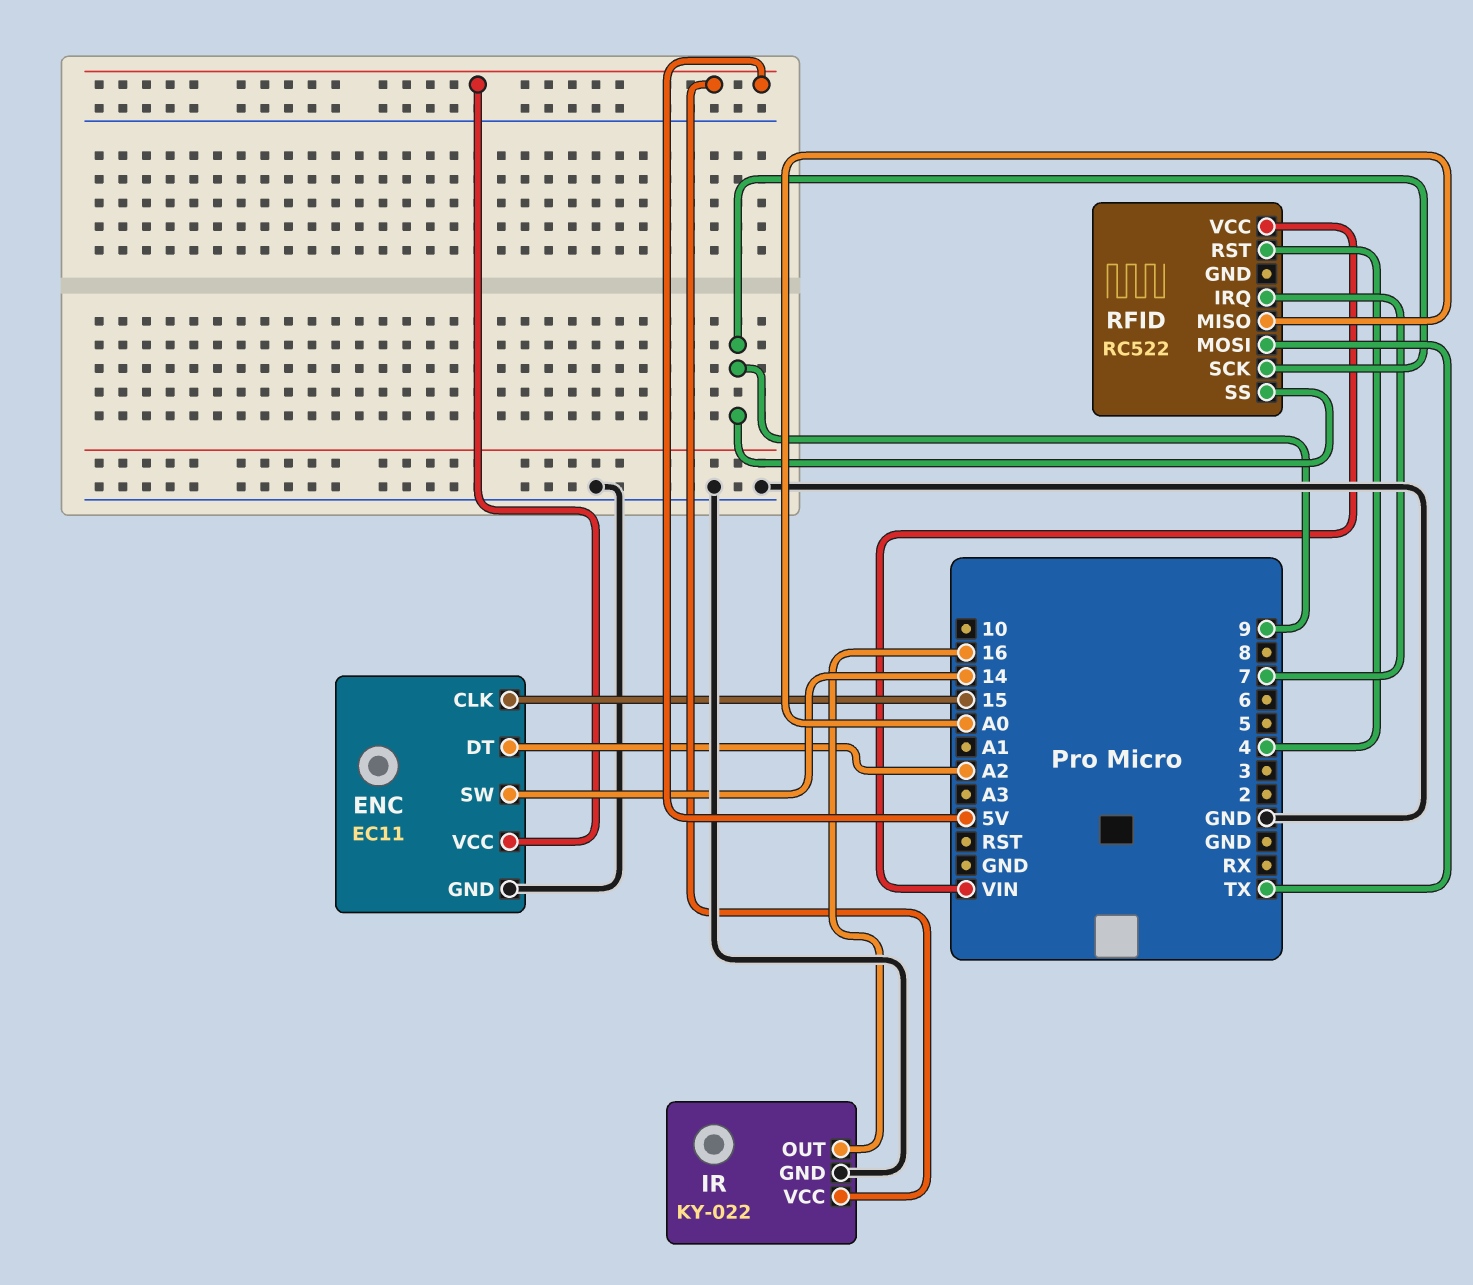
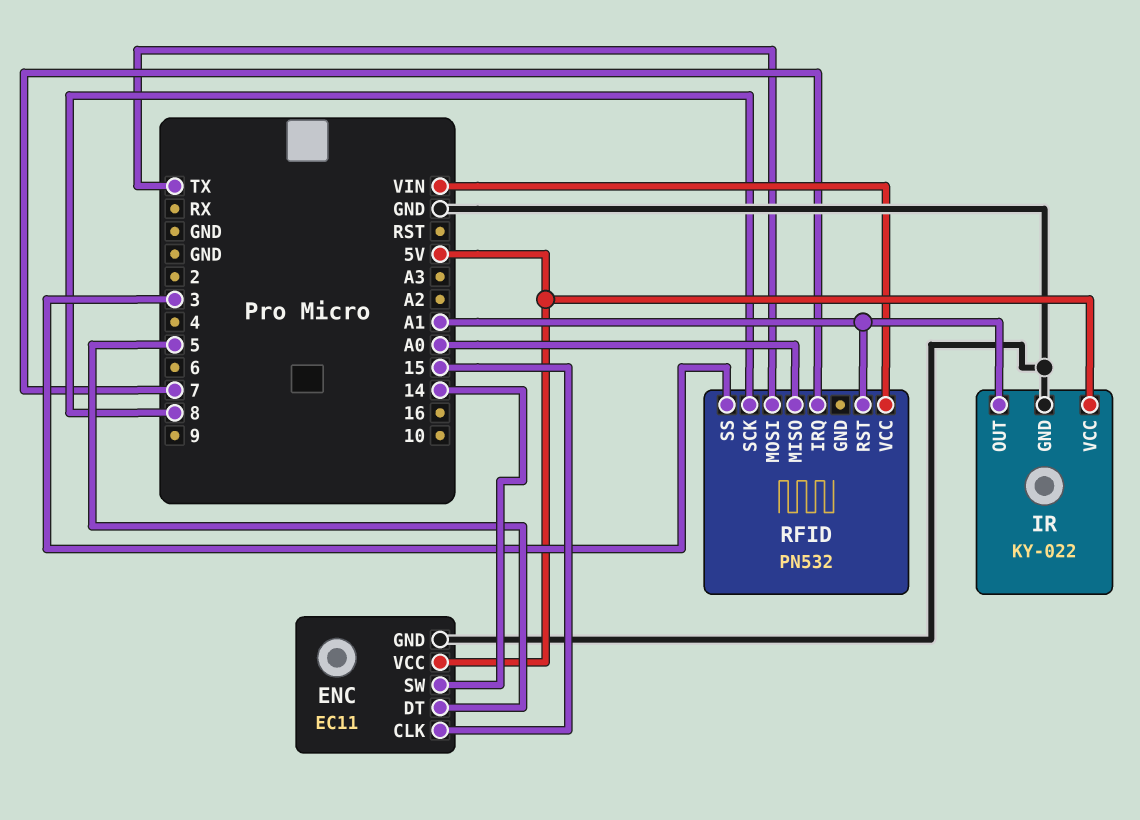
ENC pin DT: A2 -> 5
IR pin OUT: 16 -> A1
RFID: RC522 -> PN532
RFID pin RST: 4 -> A1
RFID pin SCK: 9 -> 8
RFID pin SS: 9 -> 3

